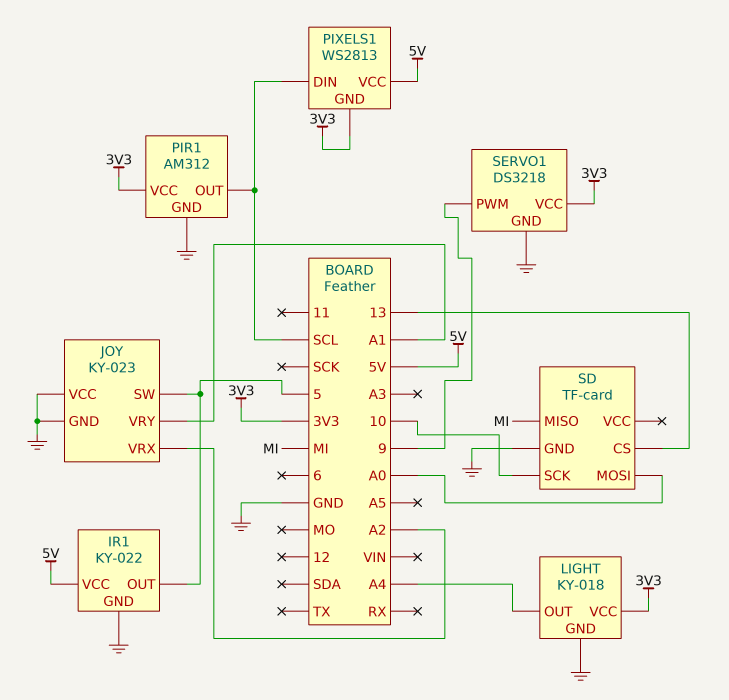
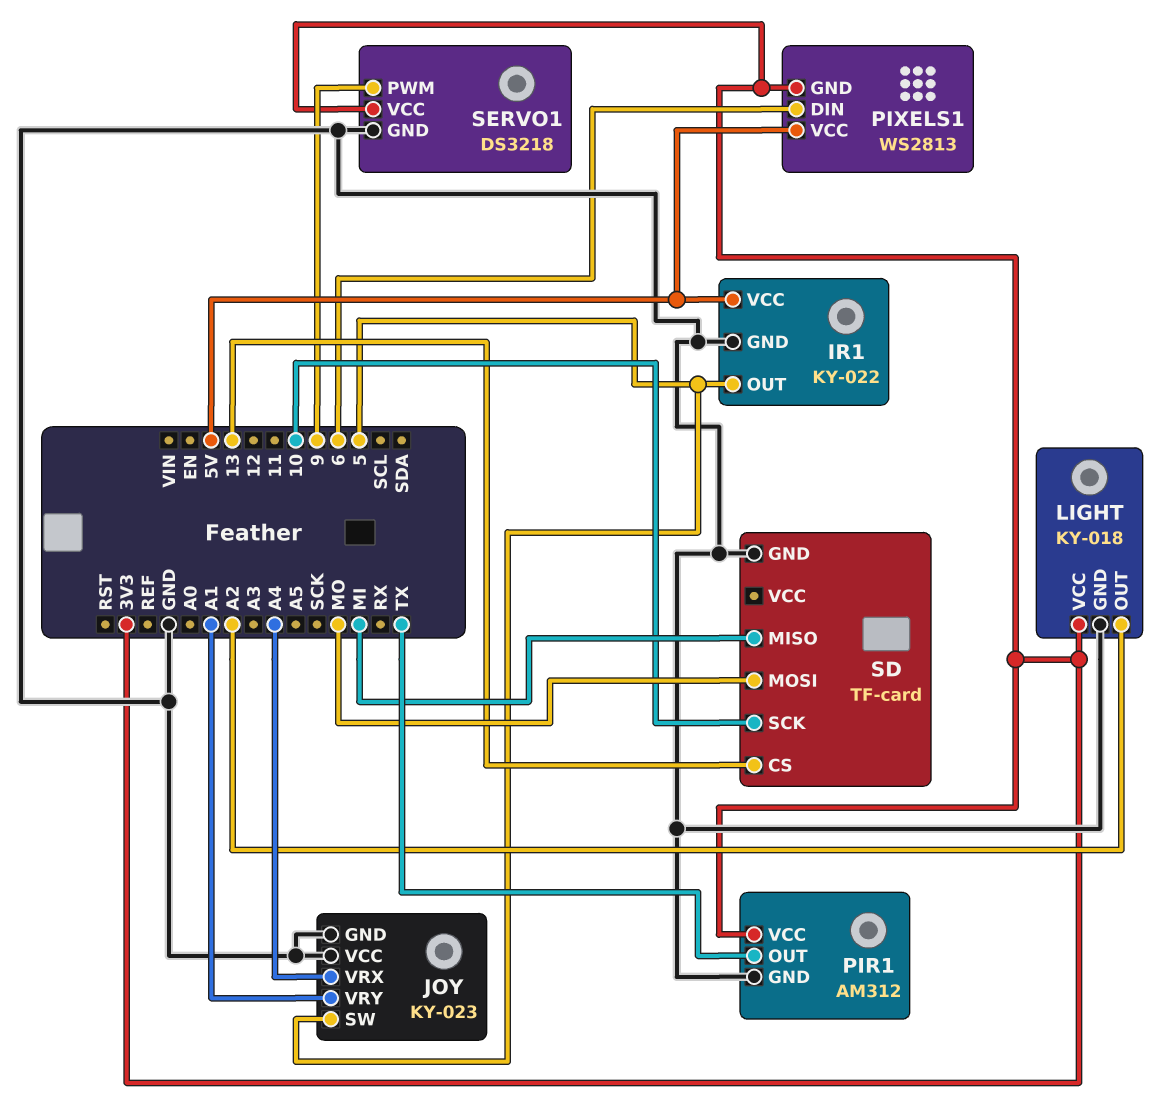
JOY pin VRX: A2 -> A4
LIGHT pin OUT: A4 -> A2
PIR1 pin OUT: SCL -> TX
PIXELS1 pin DIN: SCL -> 6
SD pin MOSI: A0 -> MO

